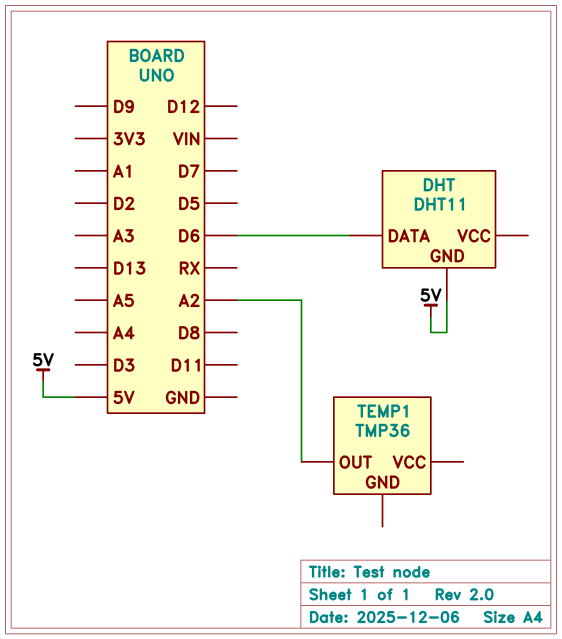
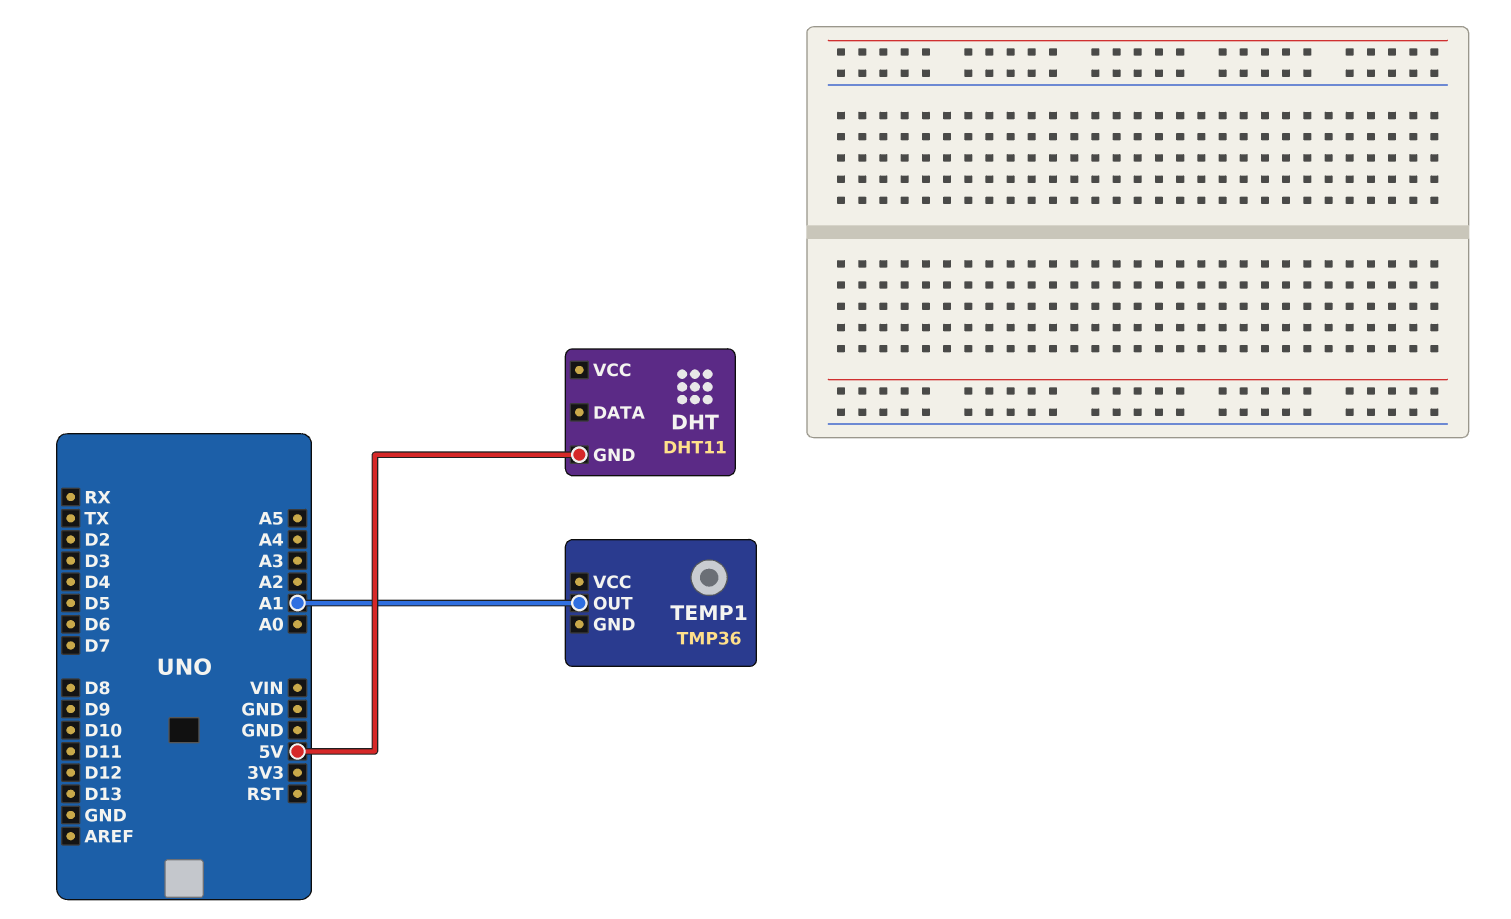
DHT pin DATA: D6 -> none
TEMP1 pin OUT: A2 -> A1

